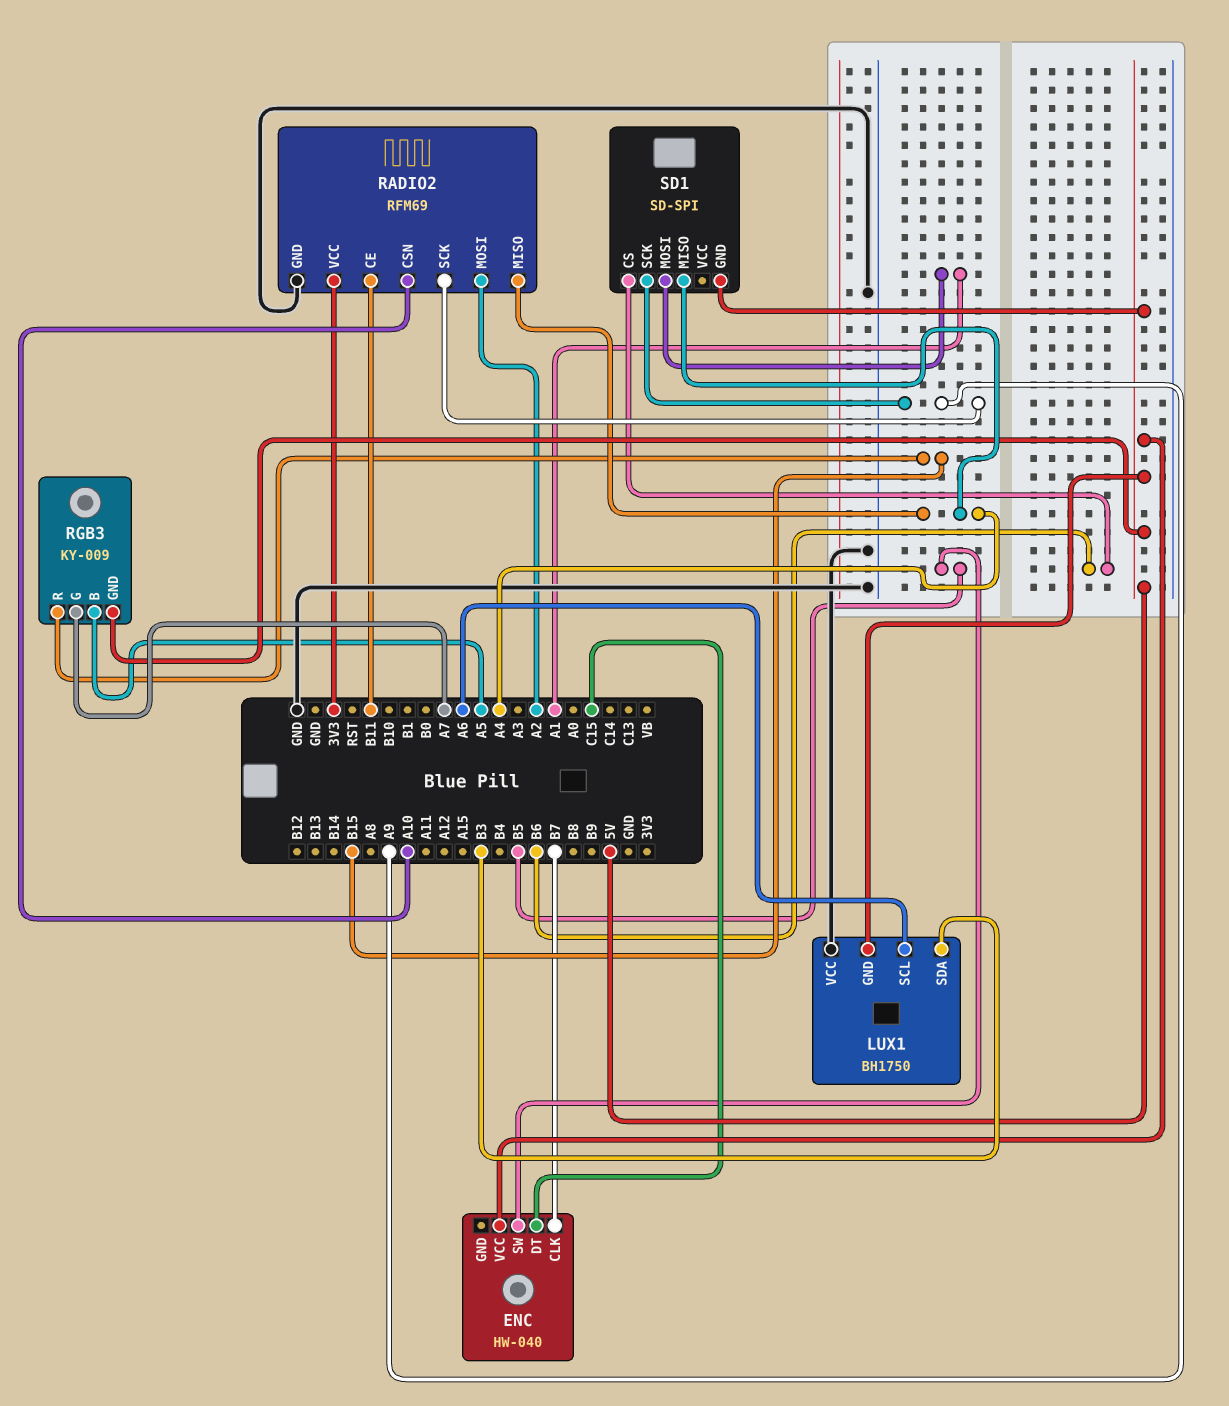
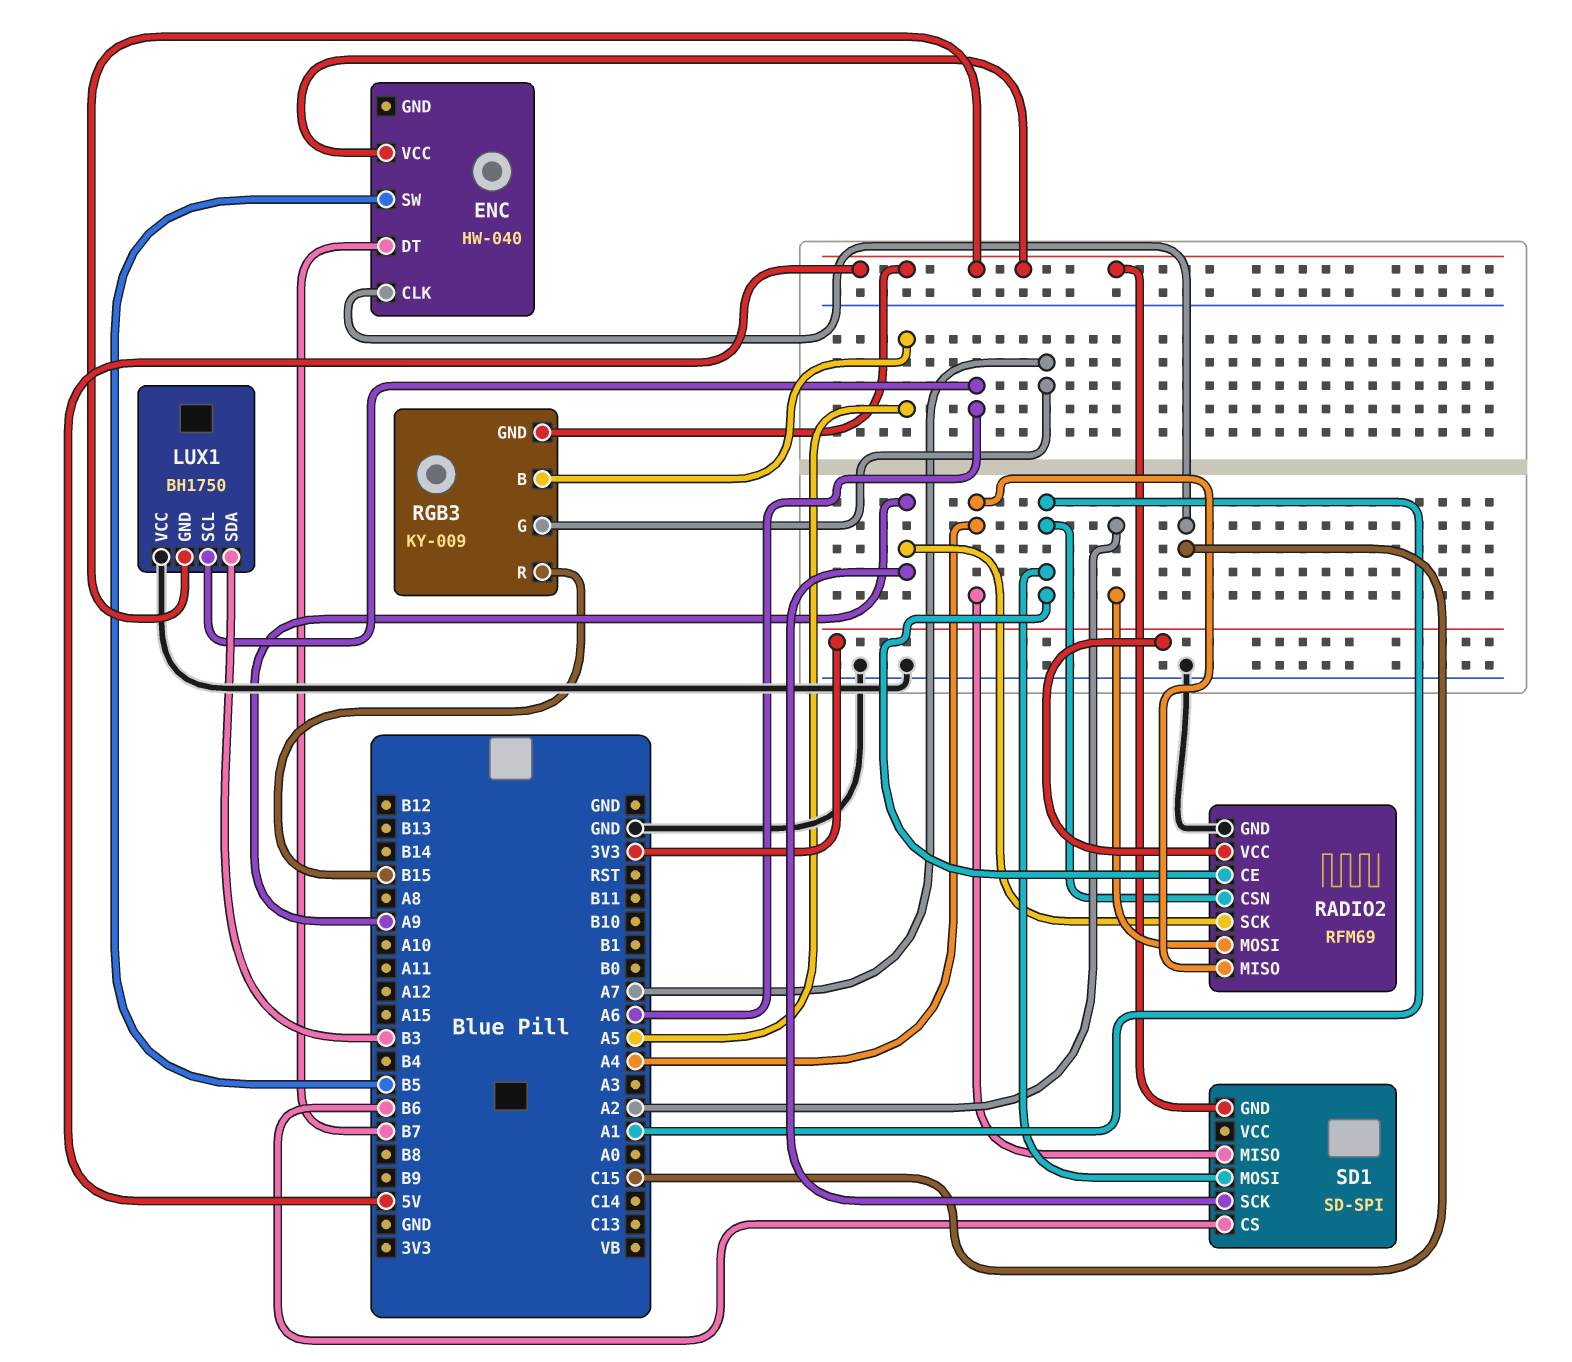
ENC pin CLK: B7 -> C15
ENC pin DT: C15 -> B7
RADIO2 pin CE: B11 -> A1
RADIO2 pin CSN: A10 -> A1

